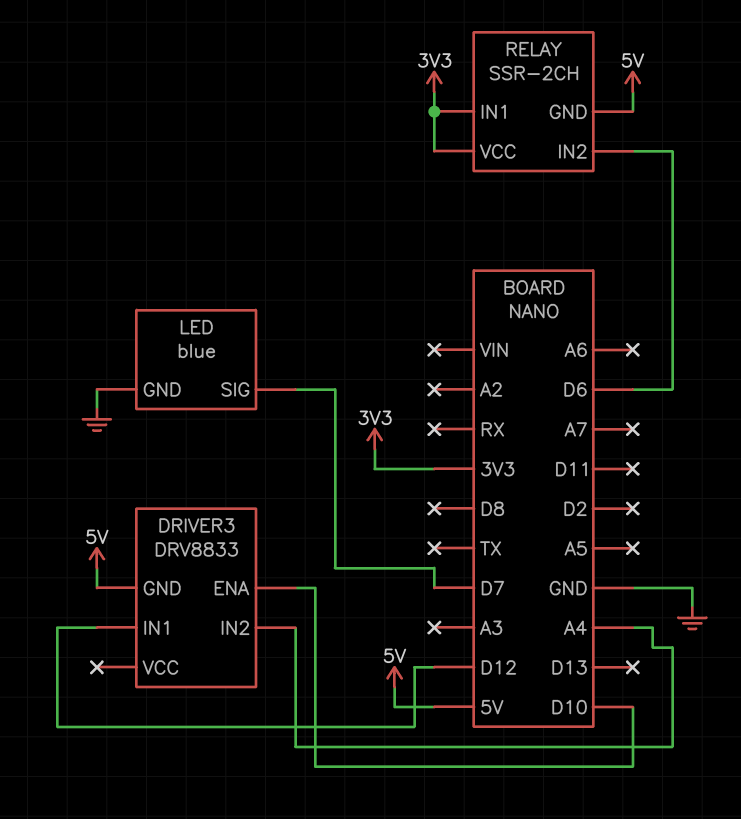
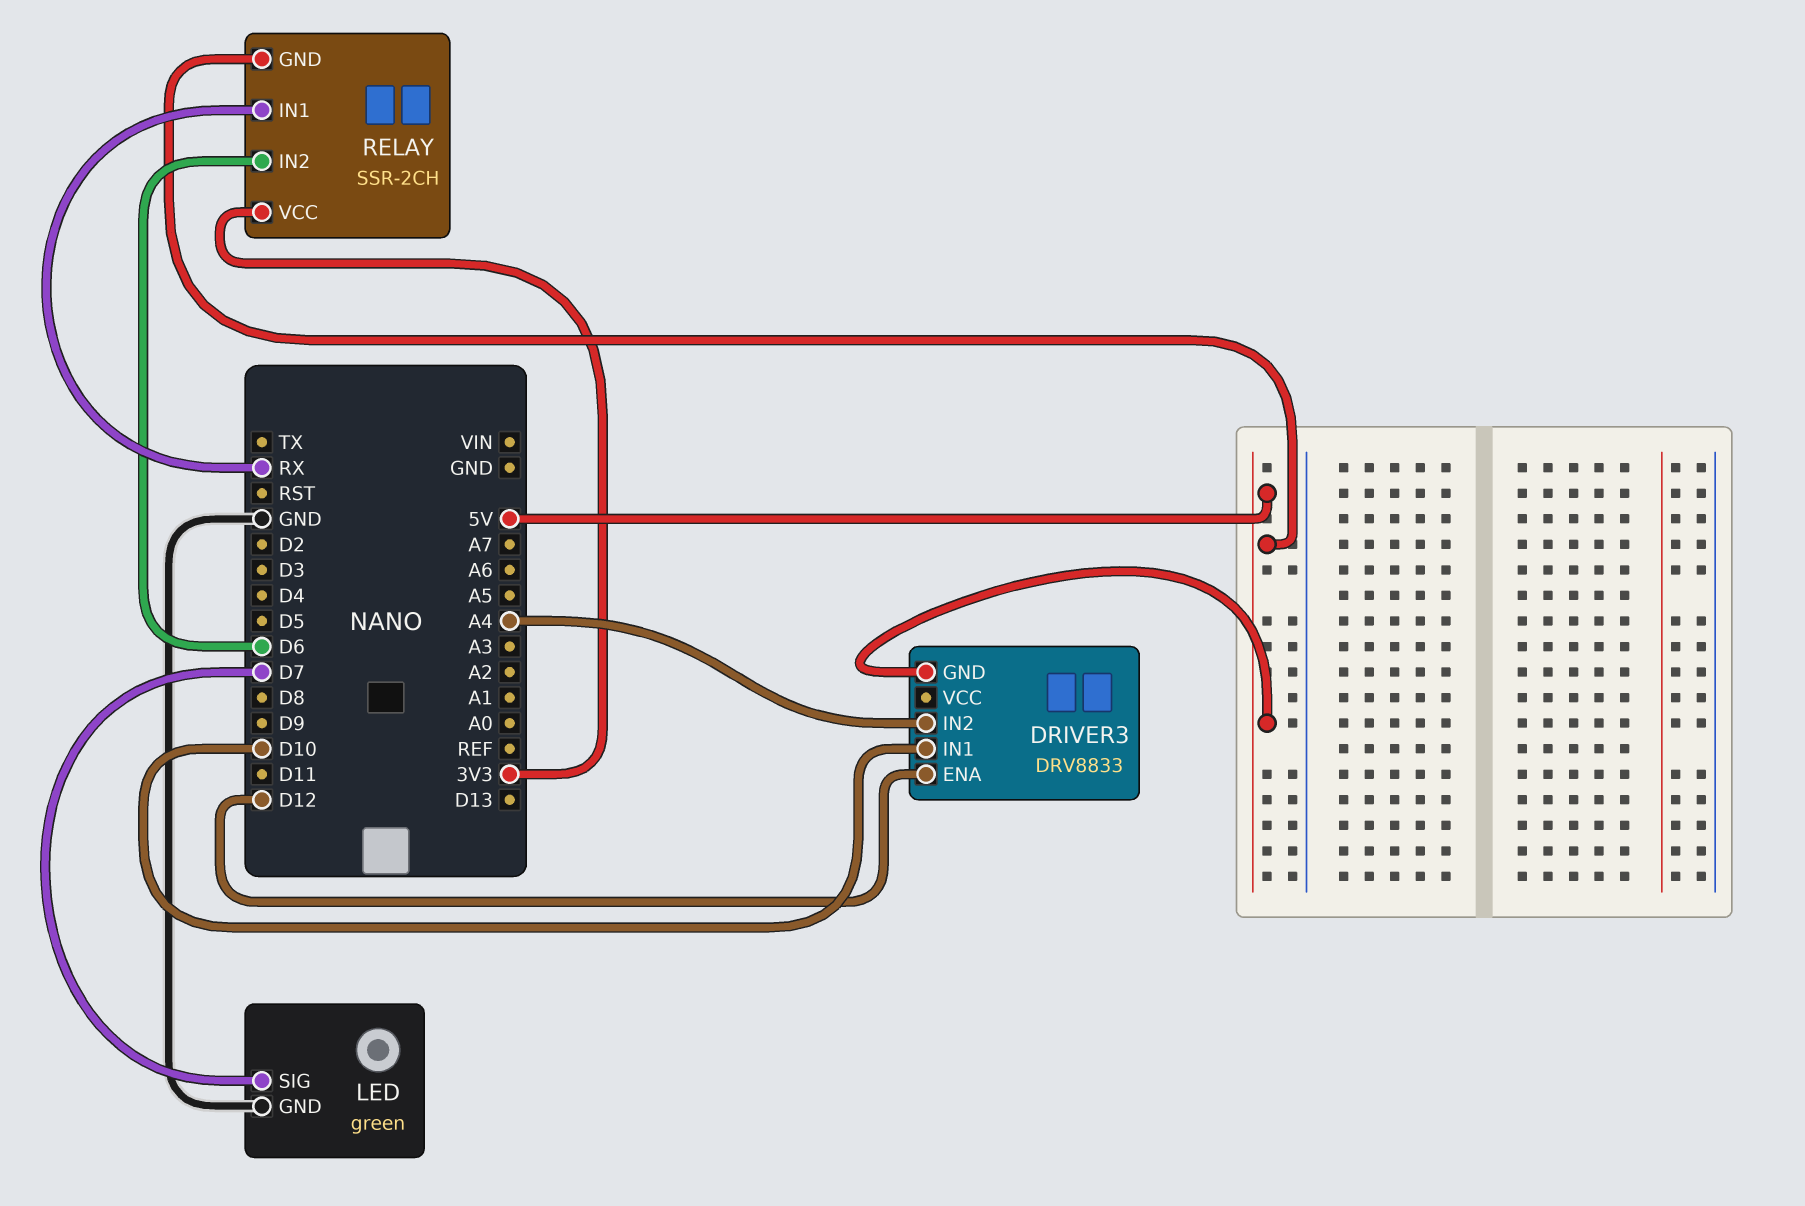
DRIVER3 pin ENA: D10 -> D12
DRIVER3 pin IN1: D12 -> D10
LED: blue -> green
RELAY pin IN1: 3V3 -> RX

